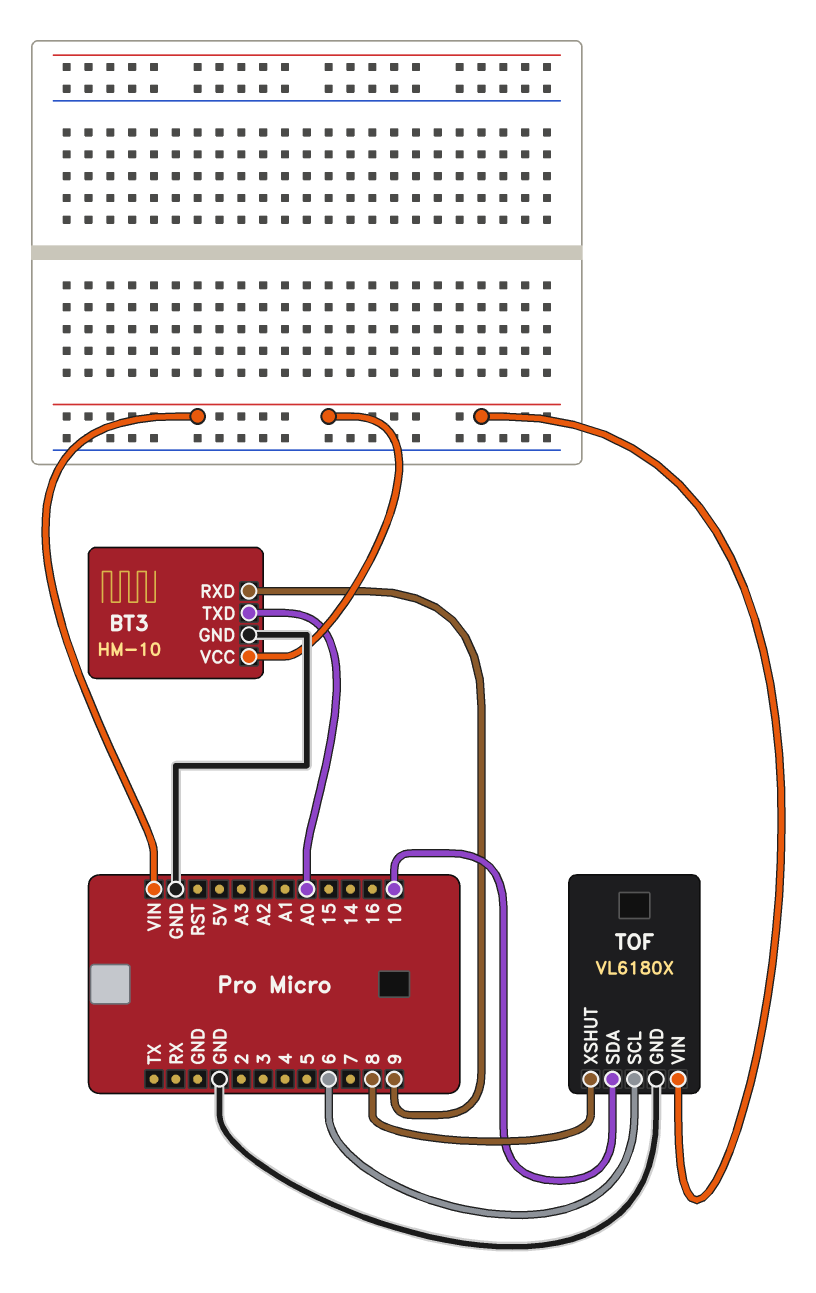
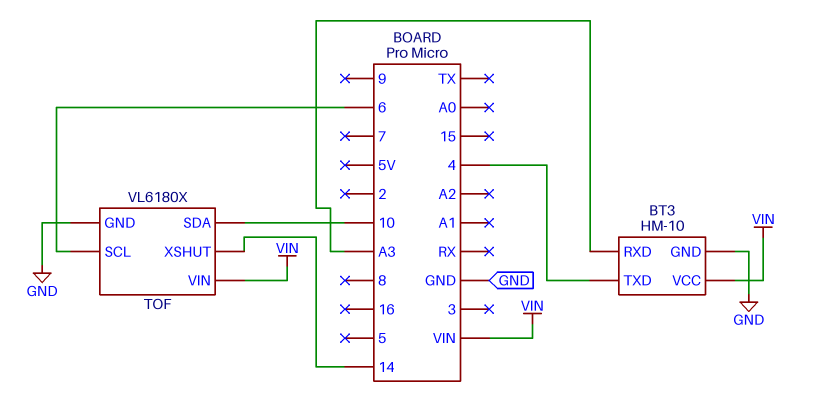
BT3 pin RXD: 9 -> A3
BT3 pin TXD: A0 -> 4
TOF pin XSHUT: 8 -> 14

